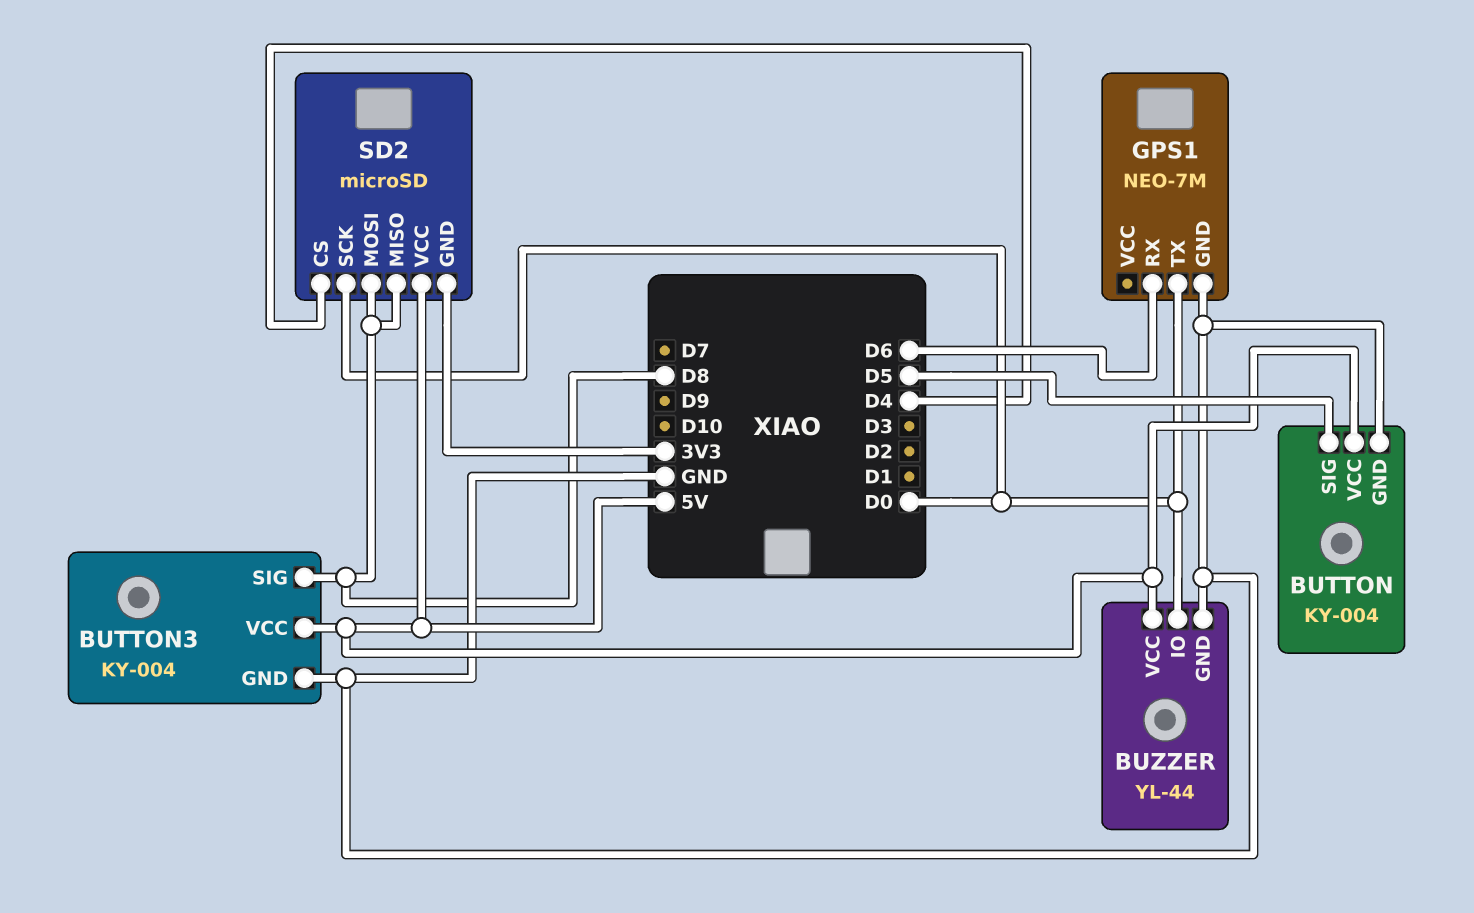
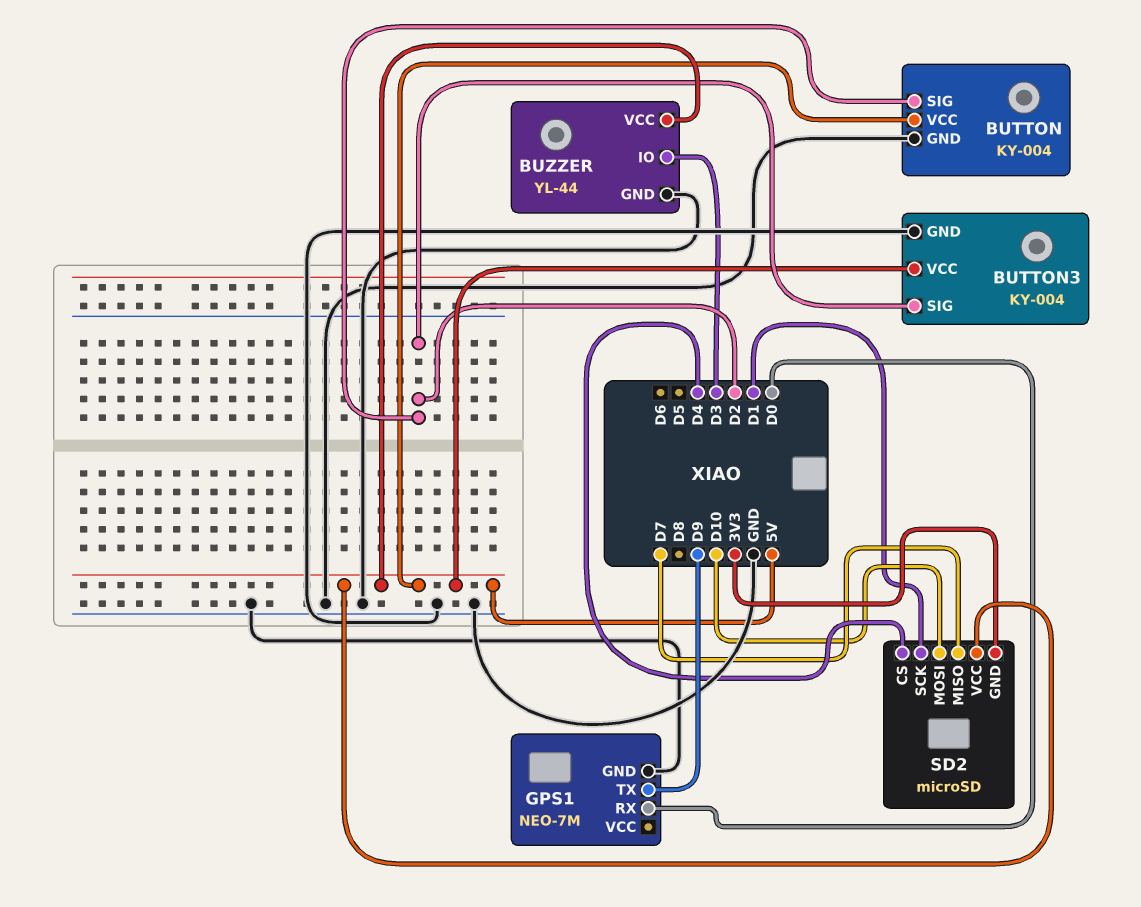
BUTTON pin SIG: D5 -> D2
BUTTON3 pin SIG: D8 -> D2
BUZZER pin IO: D0 -> D3
GPS1 pin RX: D6 -> D0
GPS1 pin TX: D0 -> D9
SD2 pin MISO: D8 -> D7
SD2 pin MOSI: D8 -> D10
SD2 pin SCK: D0 -> D1

